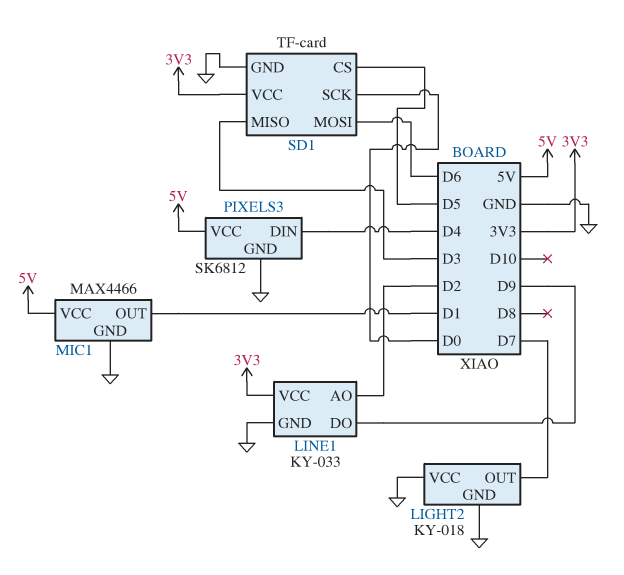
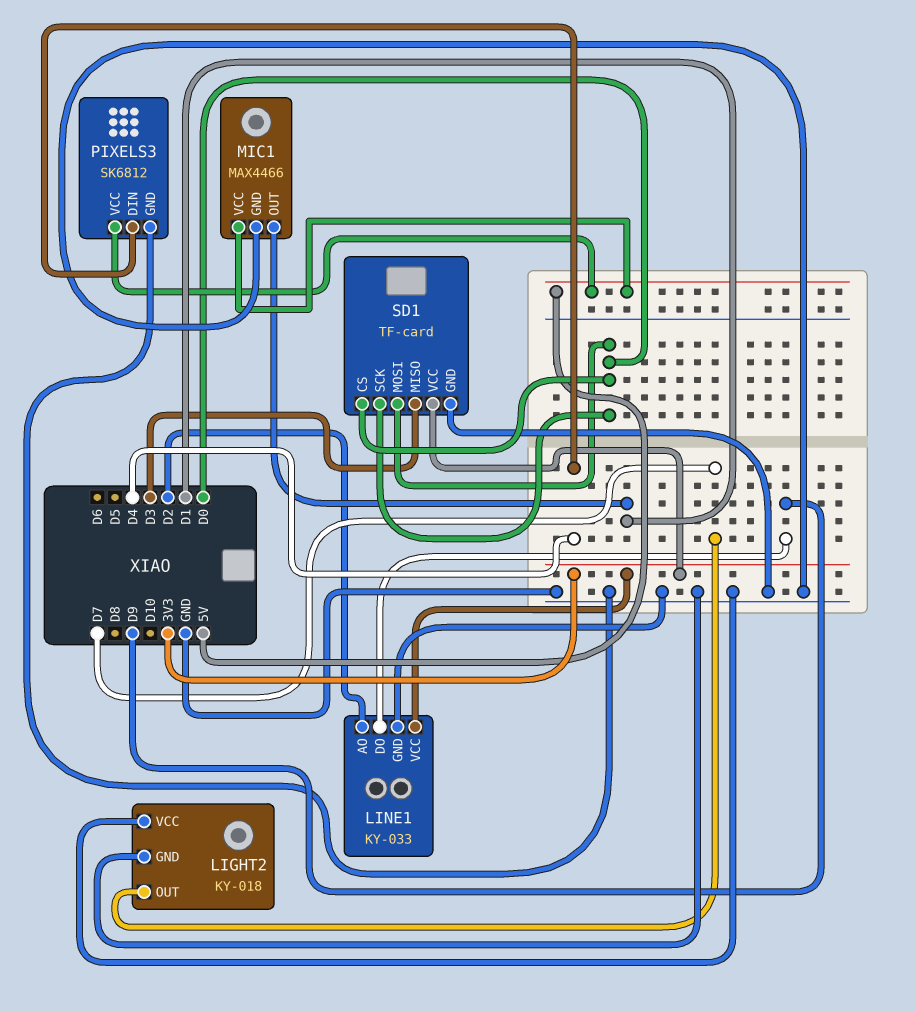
SD1 pin CS: D5 -> D0
SD1 pin MOSI: D6 -> D0

